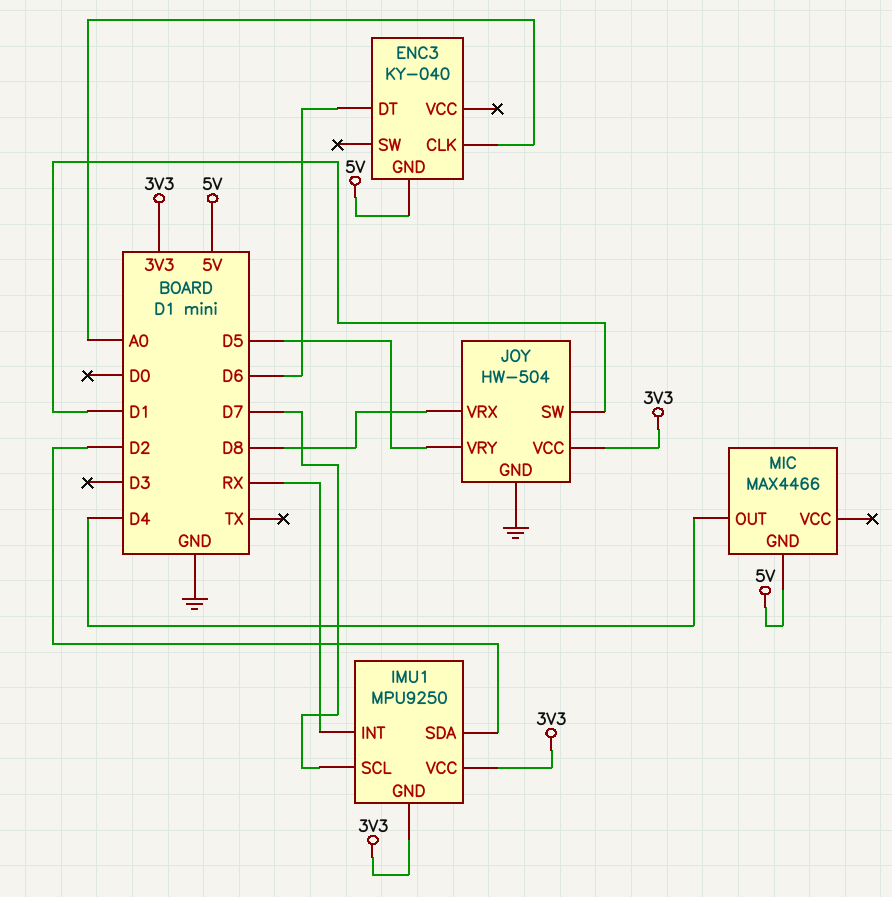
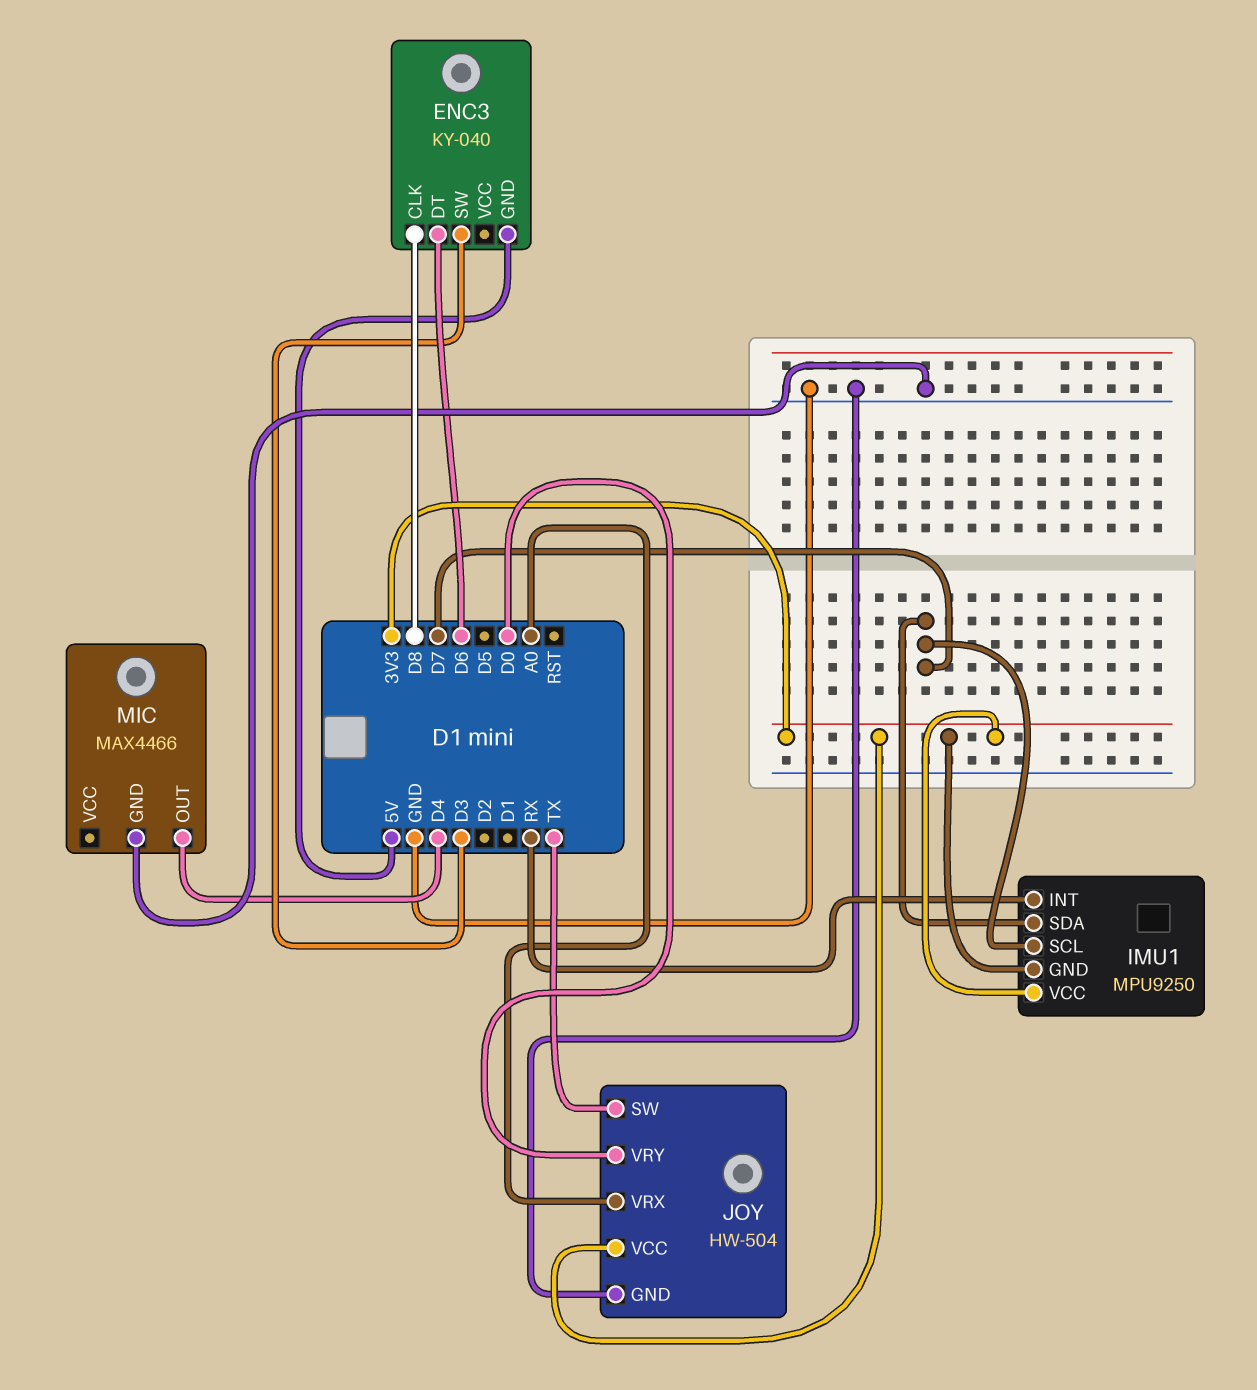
ENC3 pin CLK: A0 -> D8
ENC3 pin SW: none -> D3
IMU1 pin SDA: D2 -> D7
JOY pin SW: D1 -> TX
JOY pin VRX: D8 -> A0
JOY pin VRY: D5 -> D0
MIC pin GND: 5V -> GND

